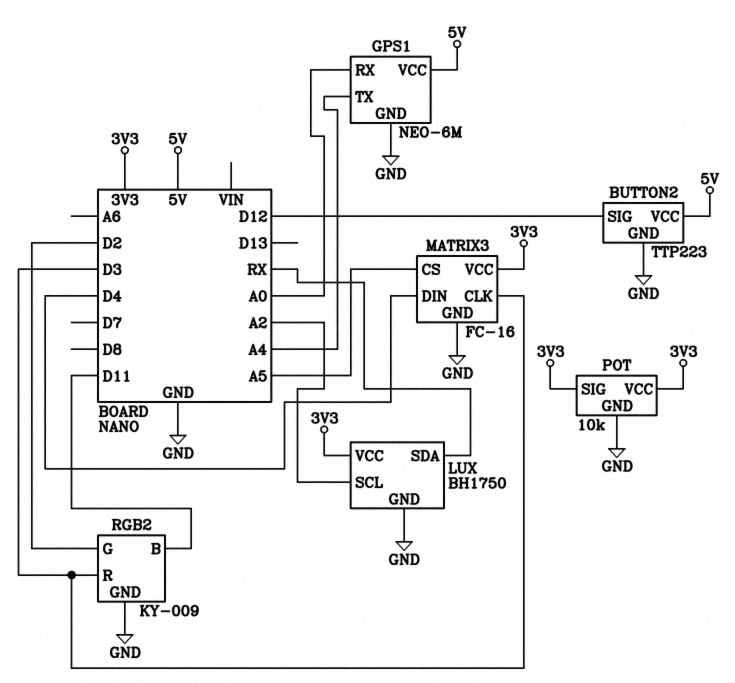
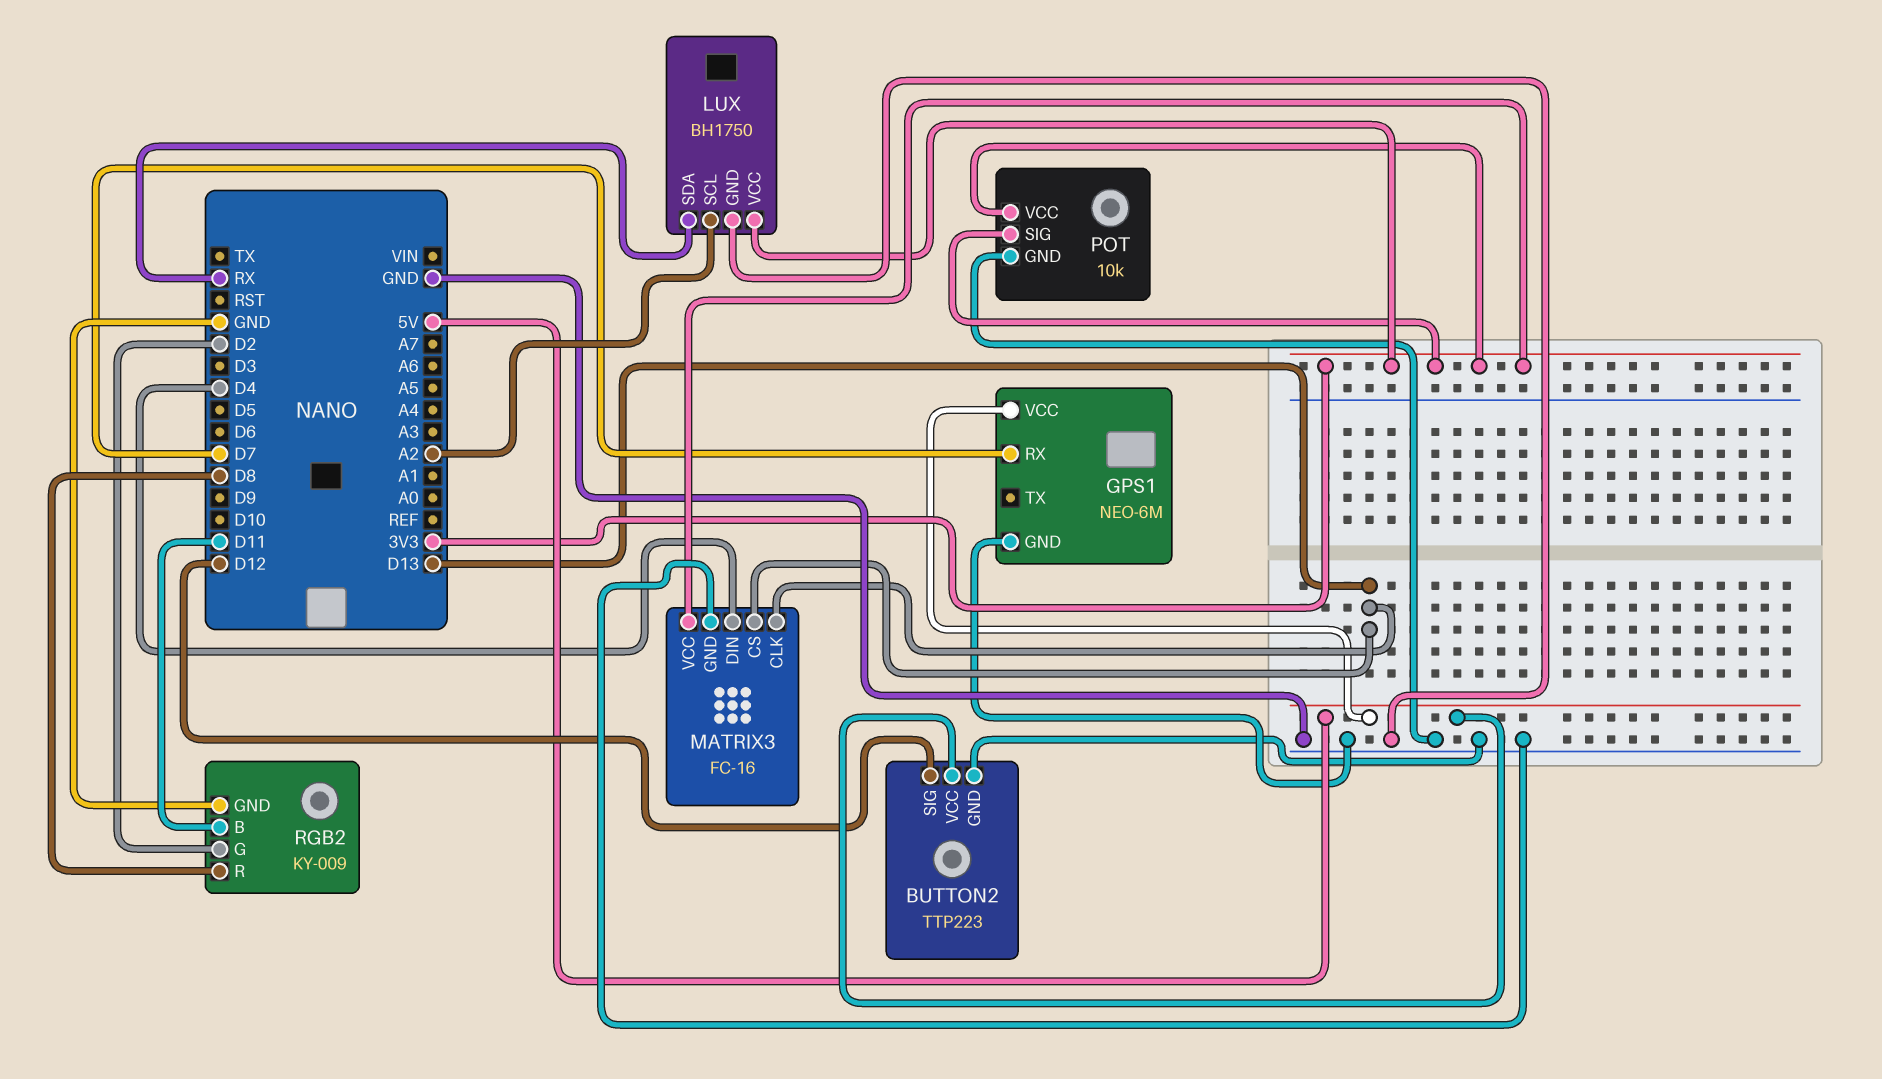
GPS1 pin RX: A0 -> D7
GPS1 pin TX: A4 -> none
MATRIX3 pin CLK: D3 -> D13
MATRIX3 pin CS: A5 -> D13
RGB2 pin R: D3 -> D8

